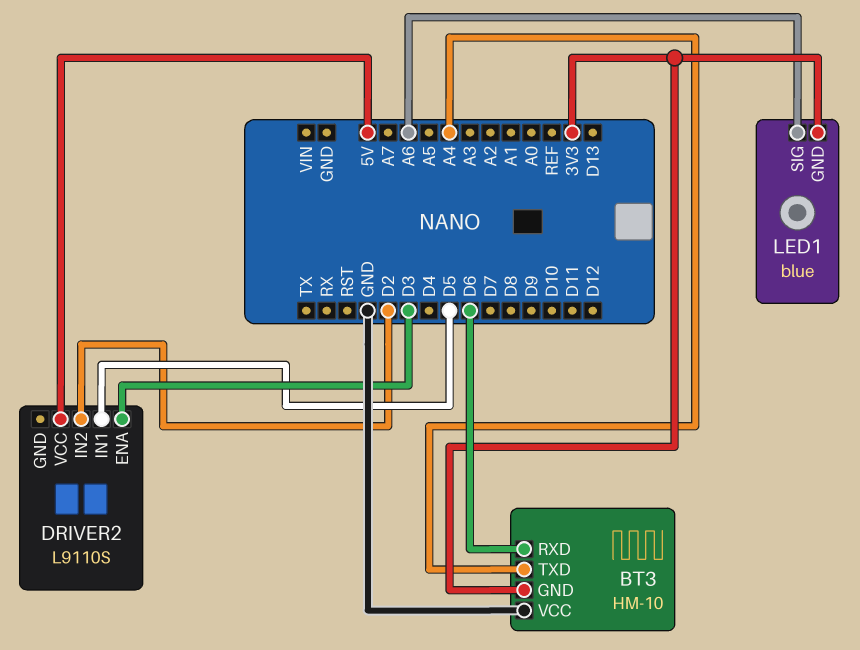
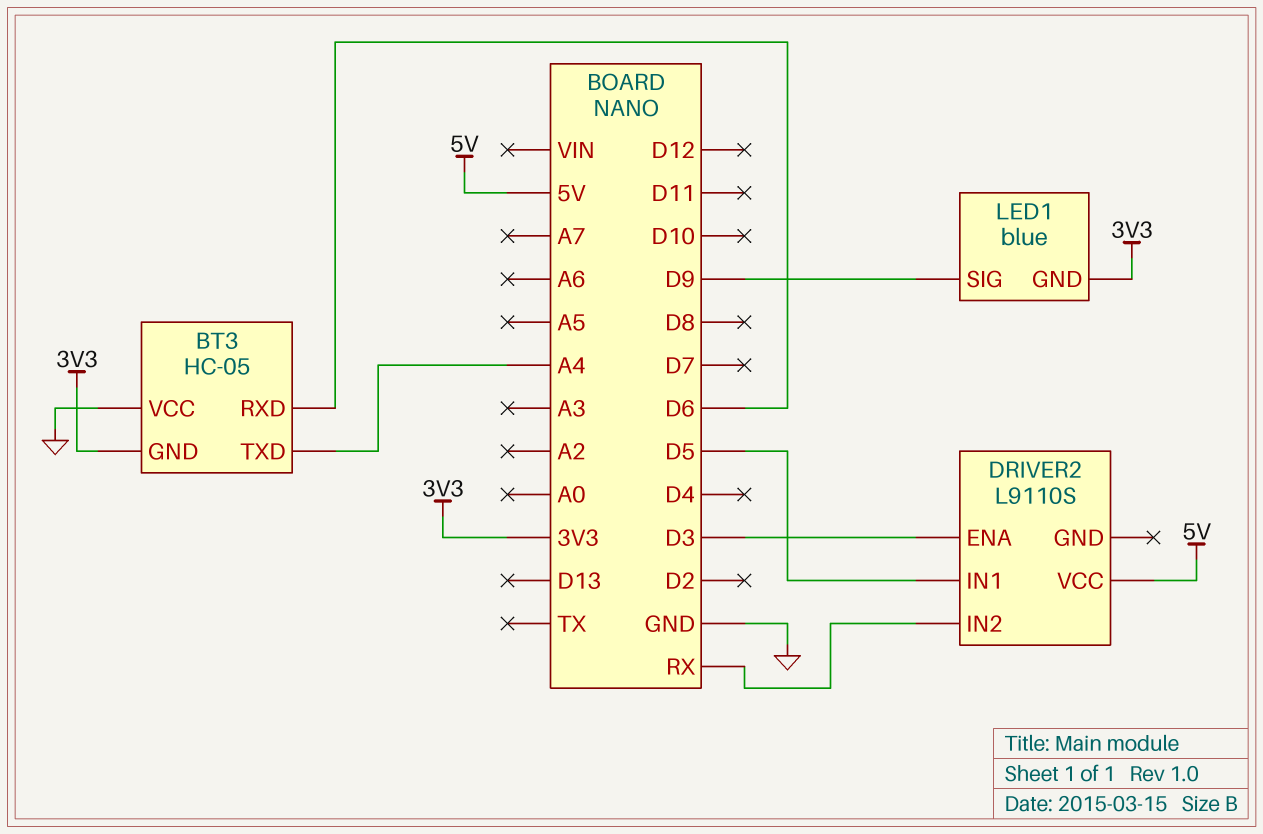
BT3: HM-10 -> HC-05
DRIVER2 pin IN2: D2 -> RX
LED1 pin SIG: A6 -> D9

